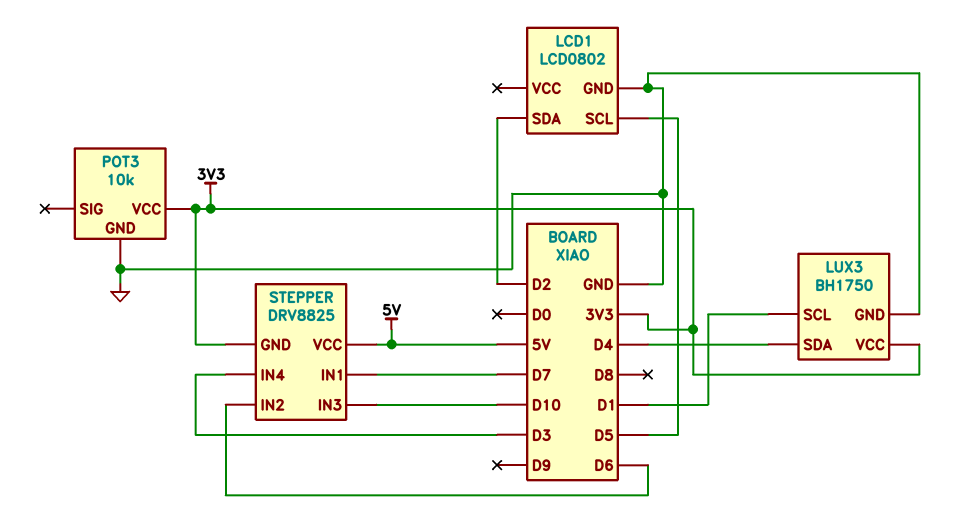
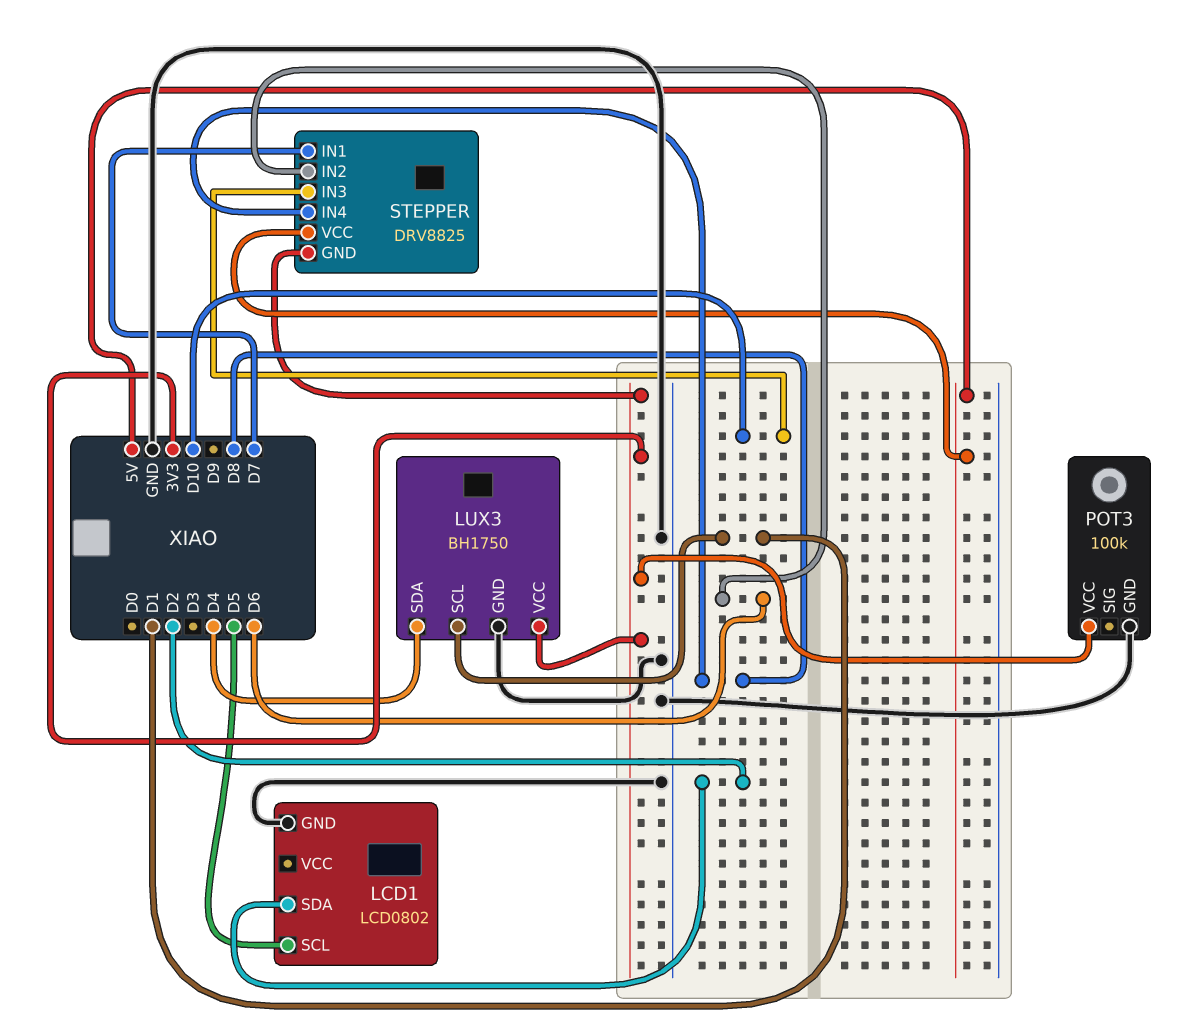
POT3: 10k -> 100k
STEPPER pin IN4: D3 -> D8

